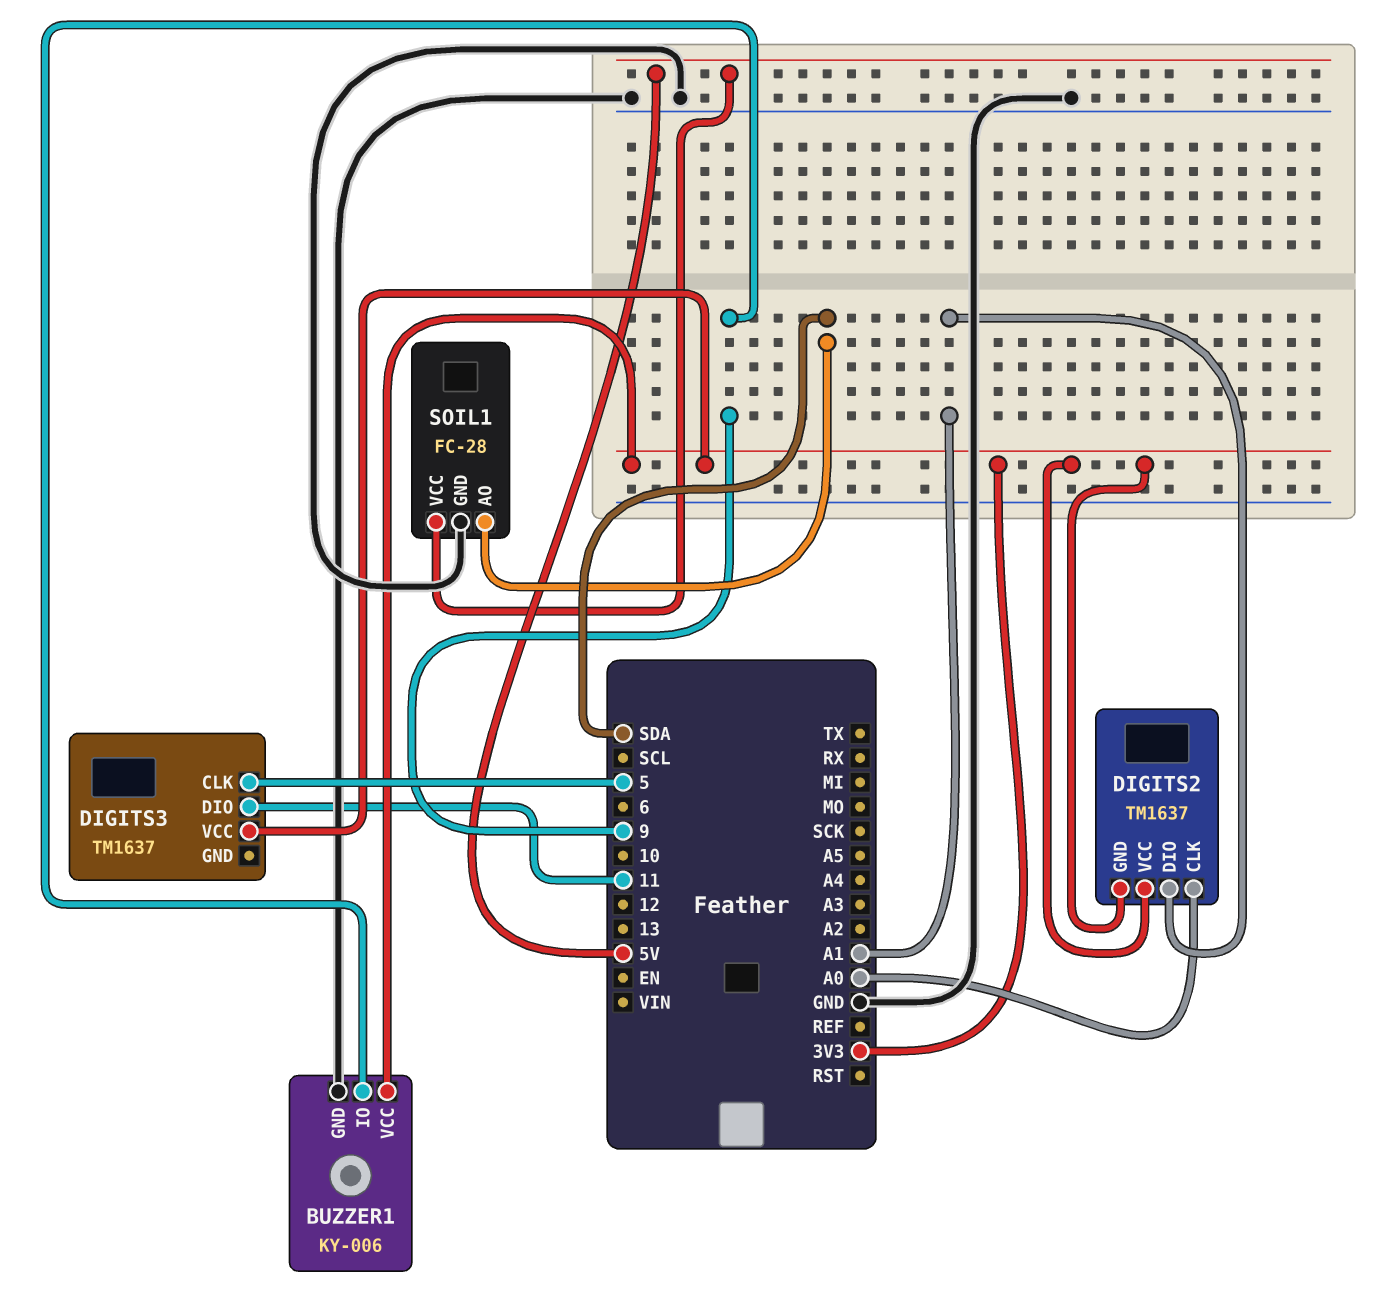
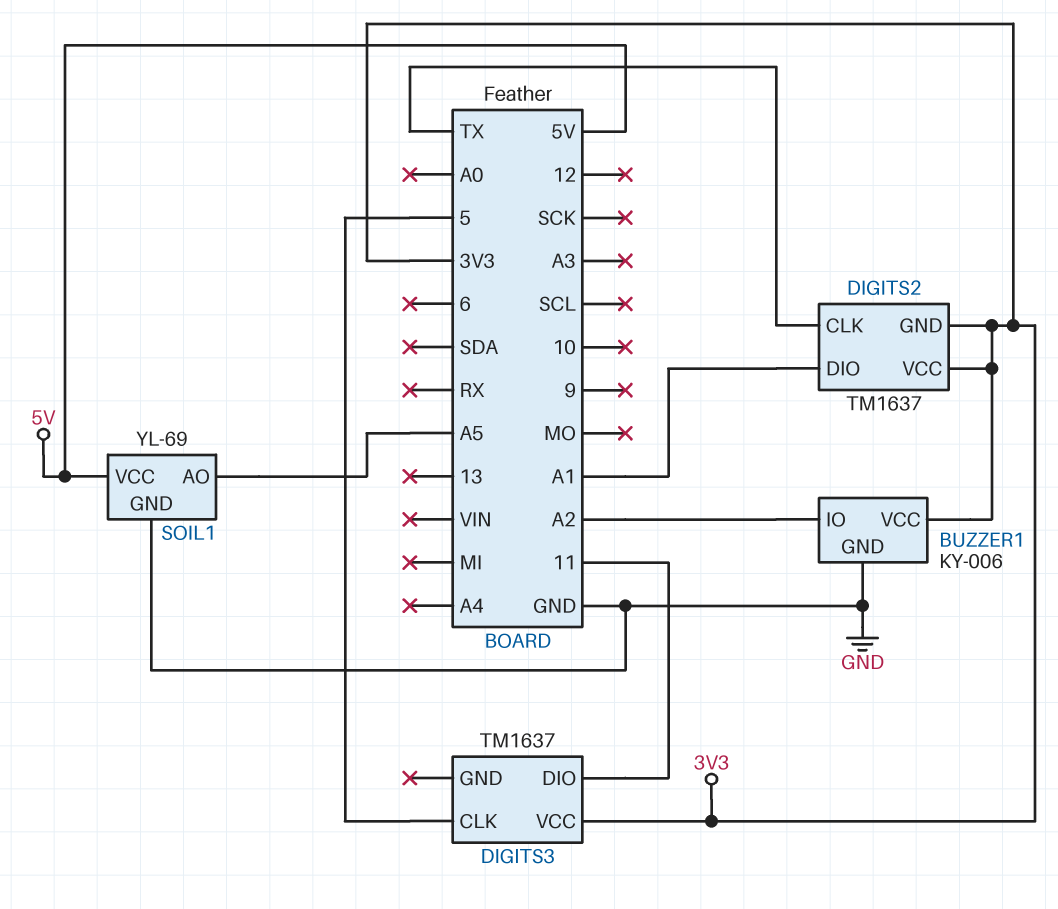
BUZZER1 pin IO: 9 -> A2
DIGITS2 pin CLK: A0 -> TX
SOIL1: FC-28 -> YL-69
SOIL1 pin AO: SDA -> A5

